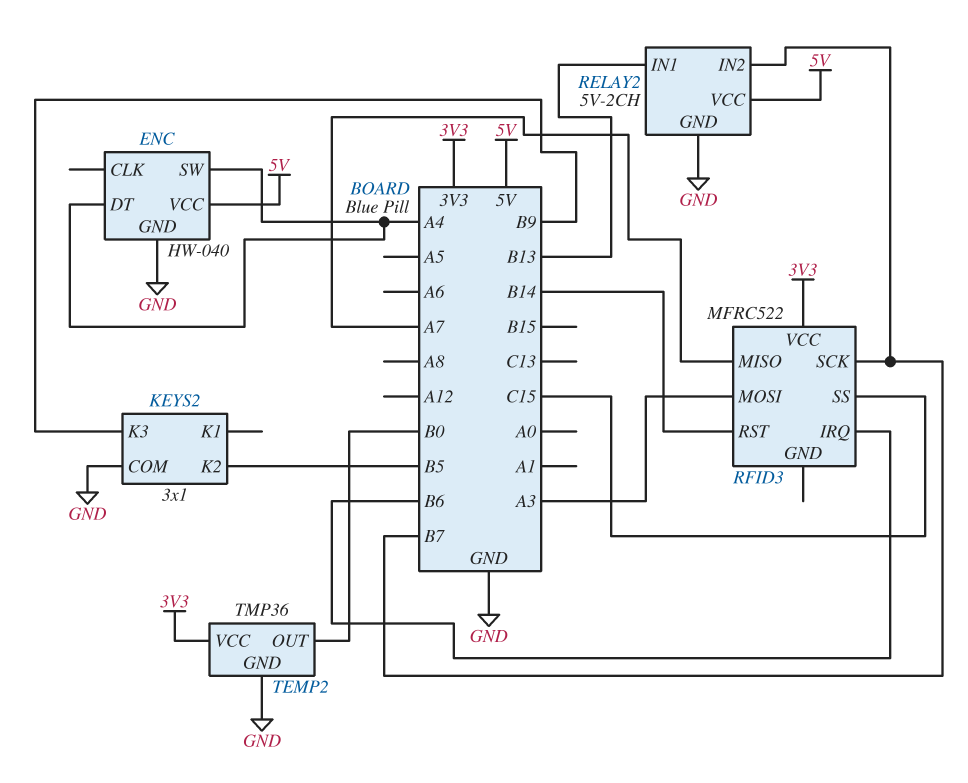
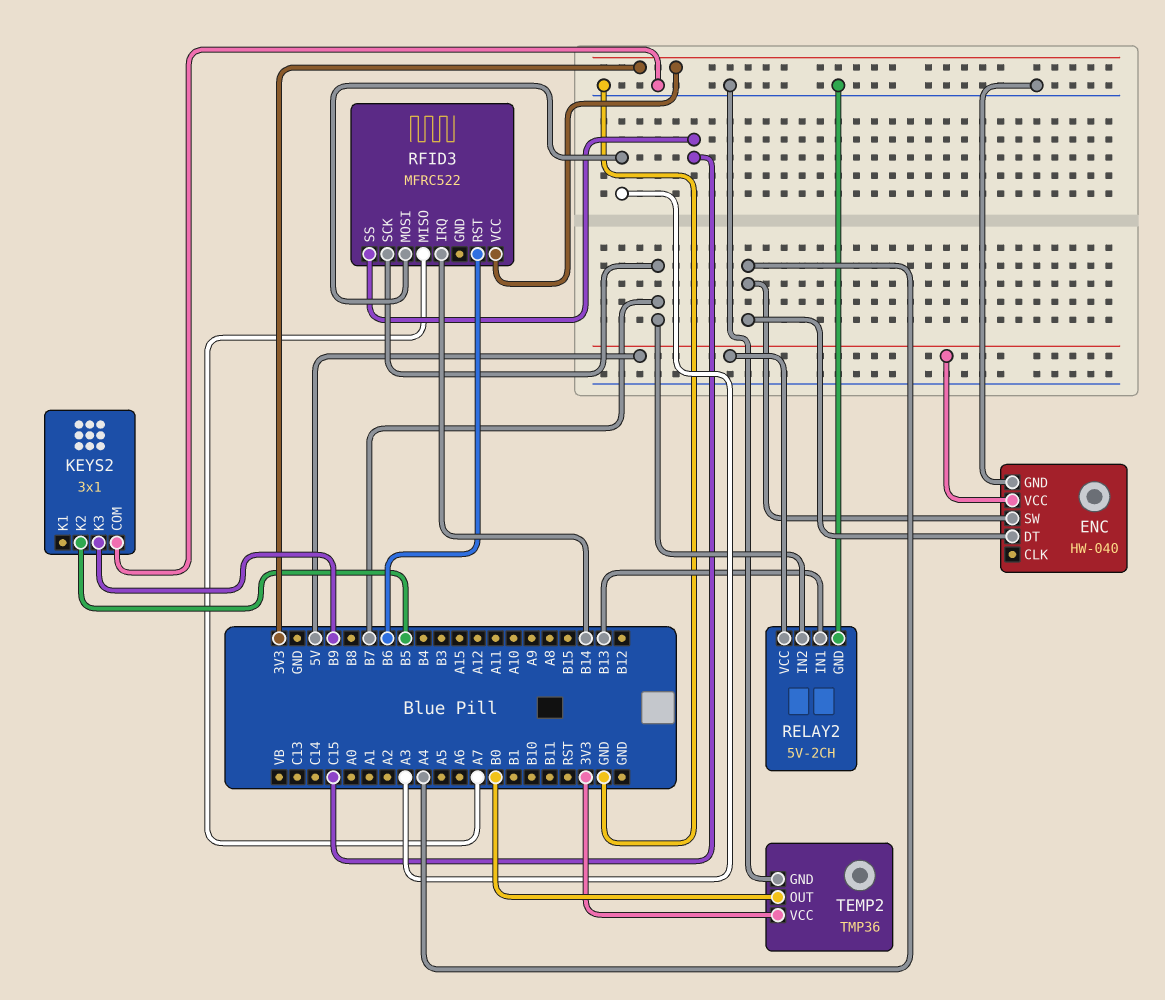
RFID3 pin IRQ: B6 -> B14
RFID3 pin RST: B14 -> B6

